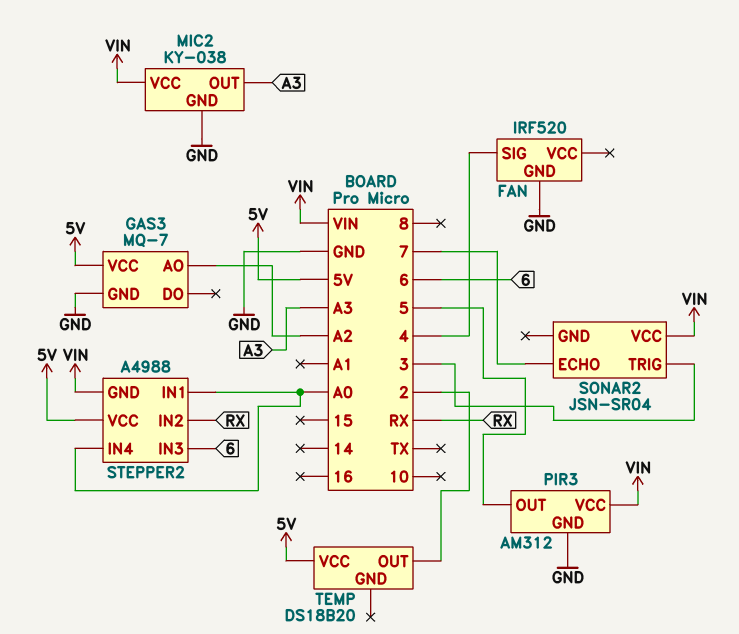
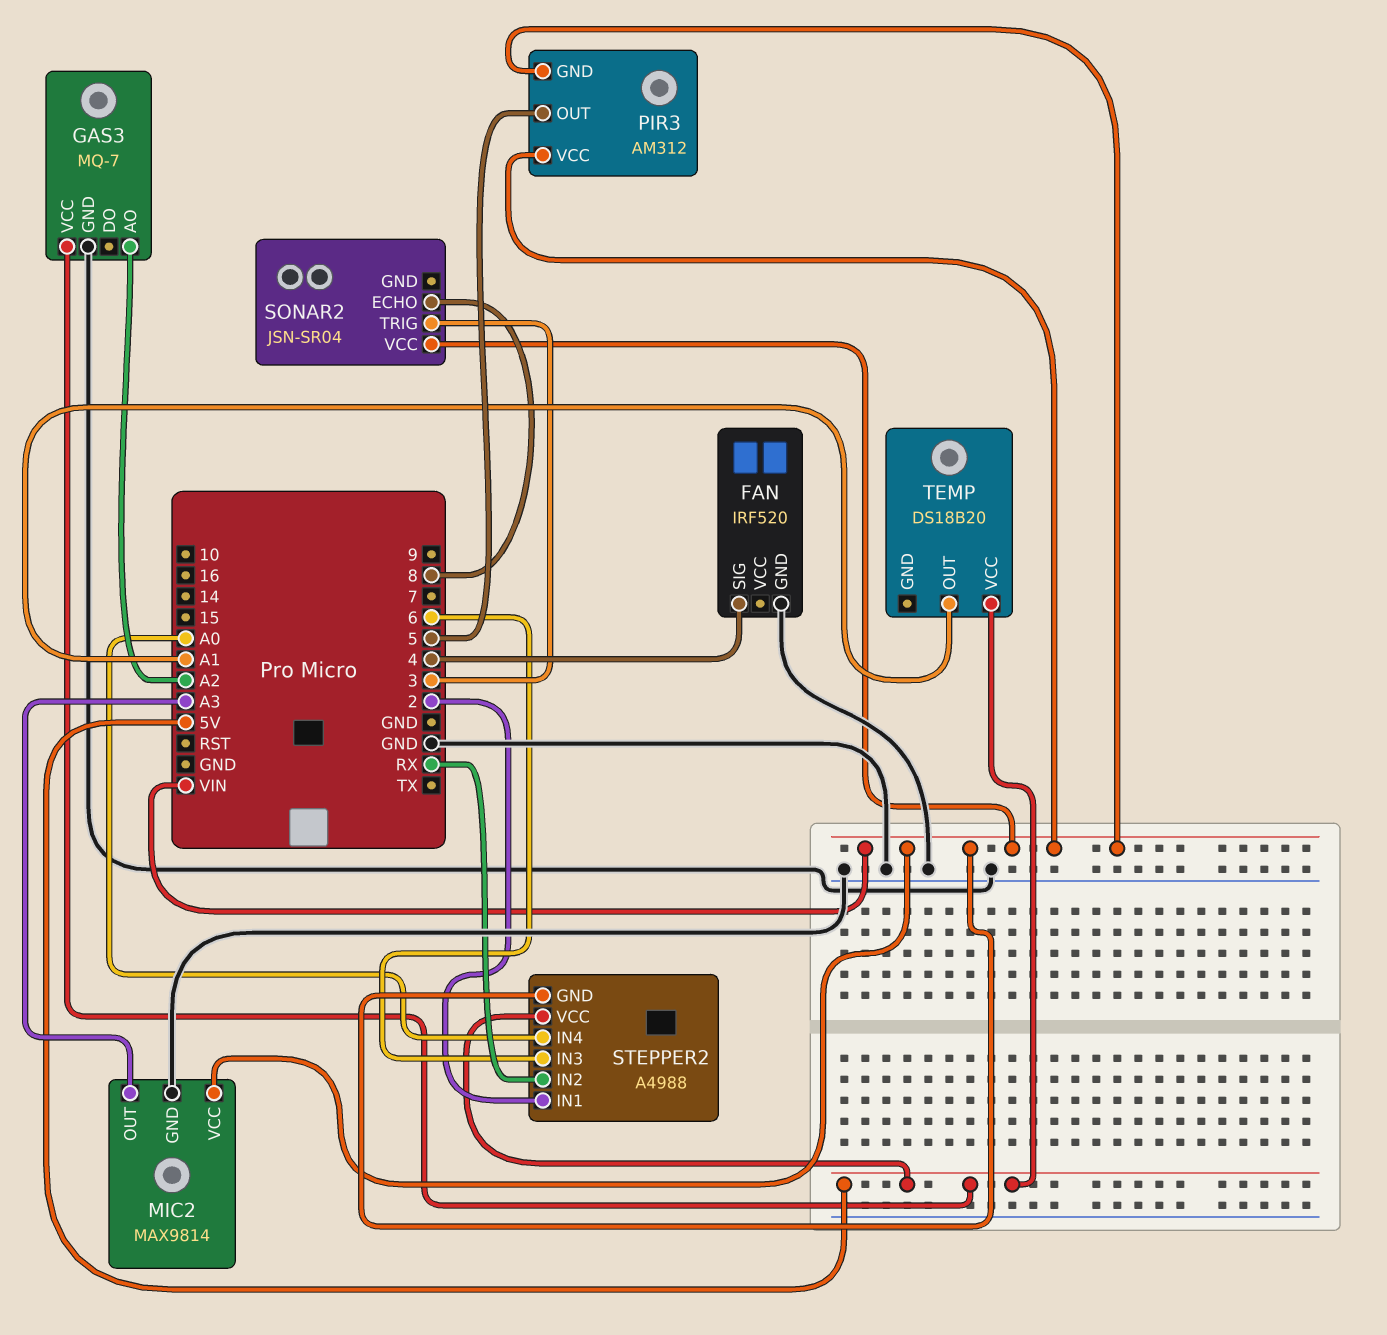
MIC2: KY-038 -> MAX9814
PIR3 pin GND: GND -> VIN
SONAR2 pin ECHO: 7 -> 8
STEPPER2 pin IN1: A0 -> 2
TEMP pin OUT: 2 -> A1

